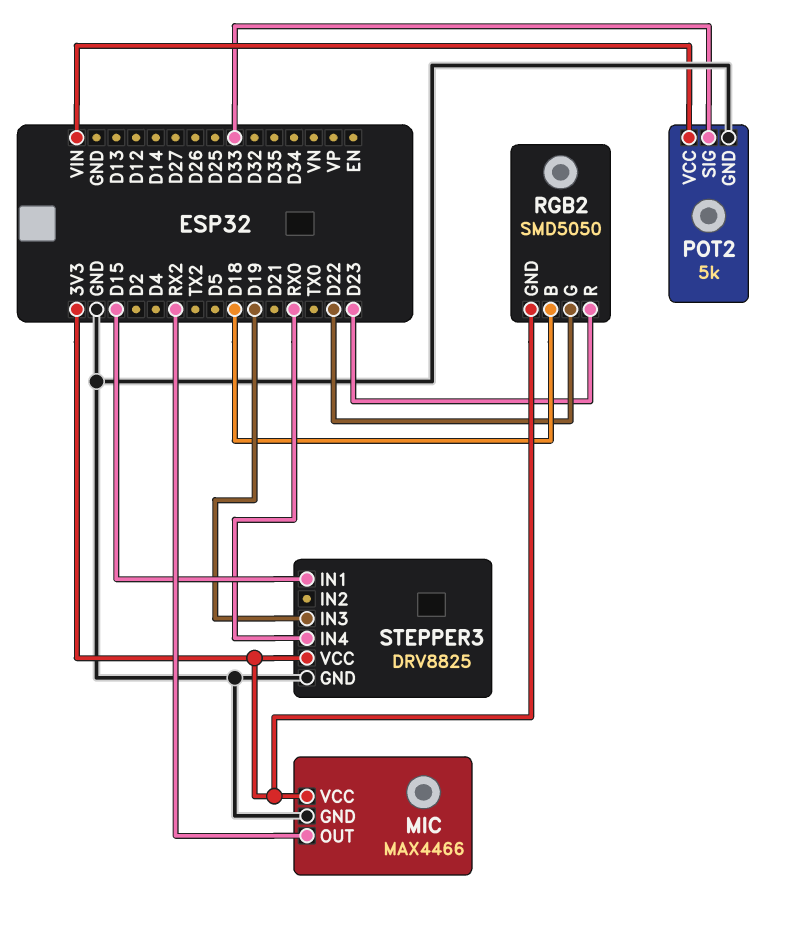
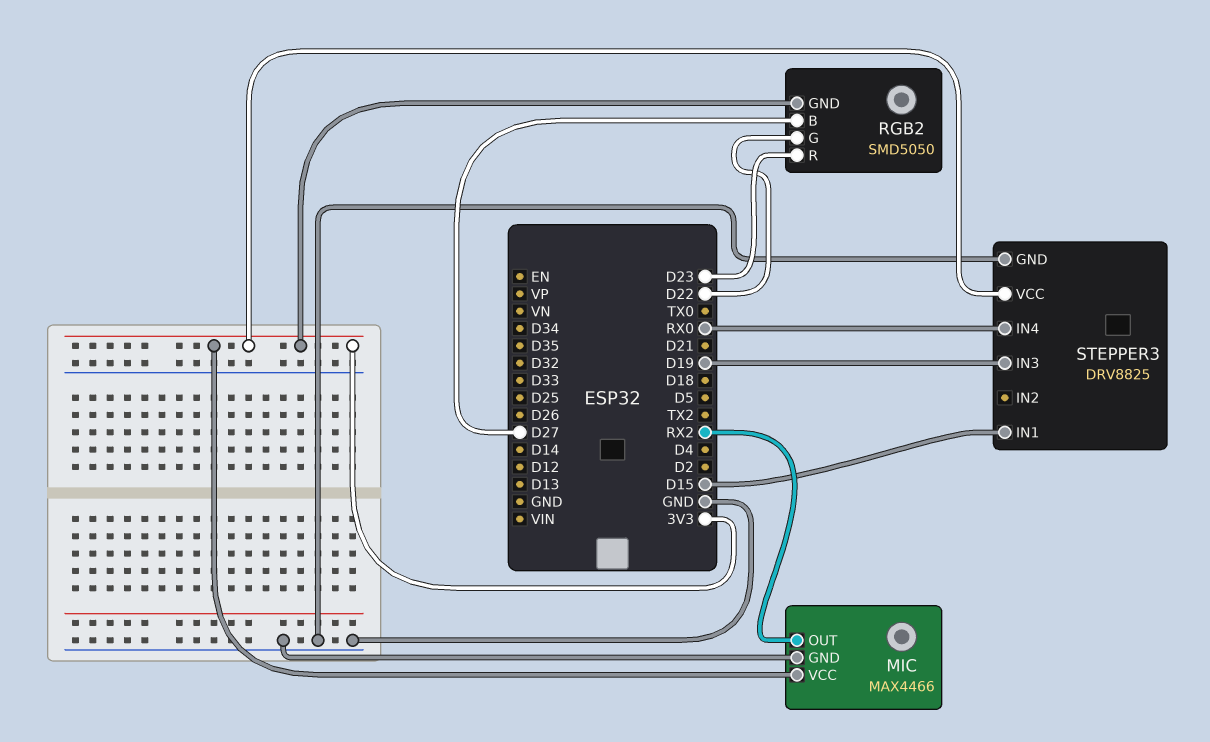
POT2: 5k -> none
POT2 pin GND: GND -> none
POT2 pin SIG: D33 -> none
POT2 pin VCC: VIN -> none
RGB2 pin B: D18 -> D27

